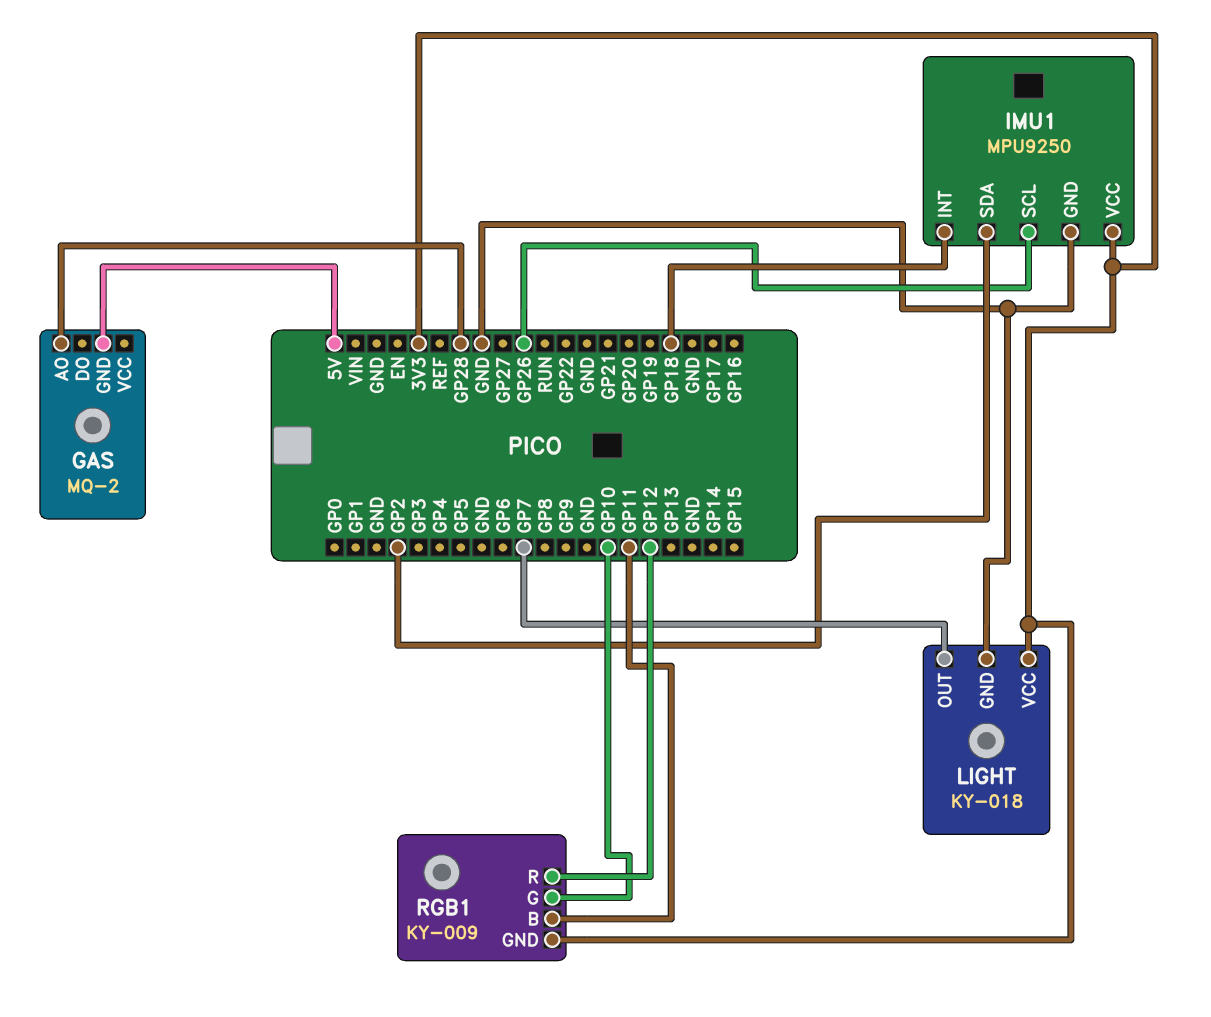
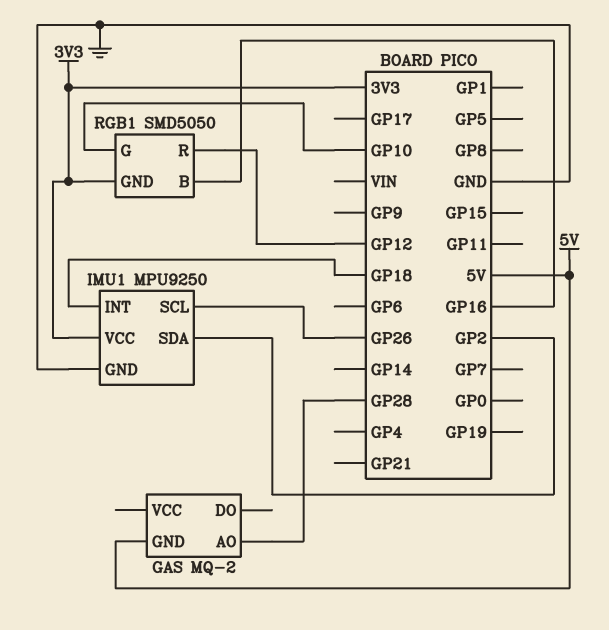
LIGHT: KY-018 -> none
LIGHT pin GND: GND -> none
LIGHT pin OUT: GP7 -> none
LIGHT pin VCC: 3V3 -> none
RGB1: KY-009 -> SMD5050
RGB1 pin B: GP11 -> GP16

